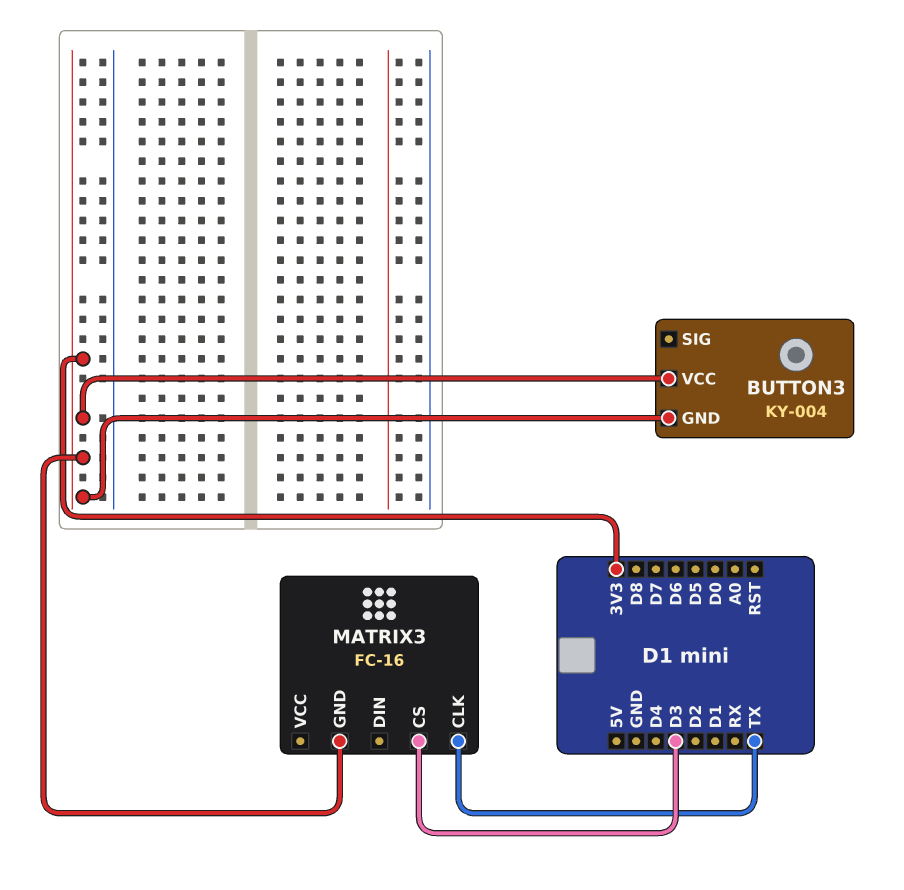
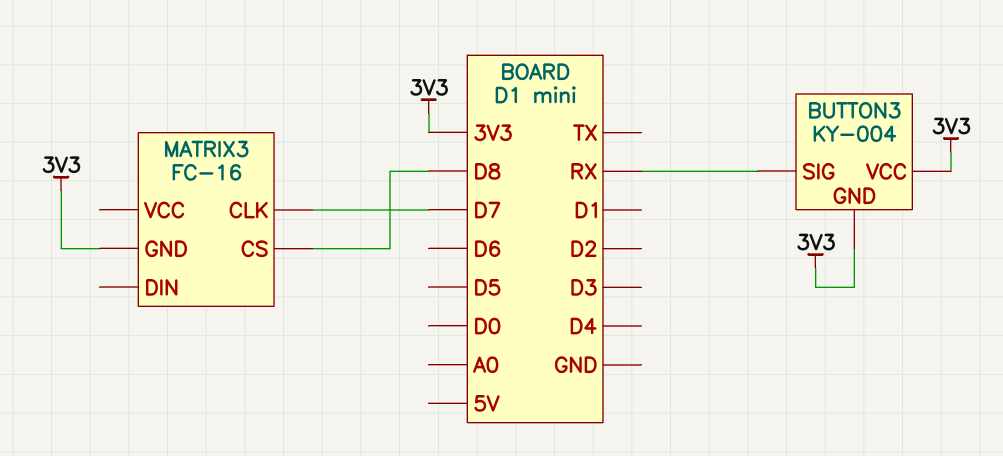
BUTTON3 pin SIG: none -> RX
MATRIX3 pin CLK: TX -> D7
MATRIX3 pin CS: D3 -> D8

